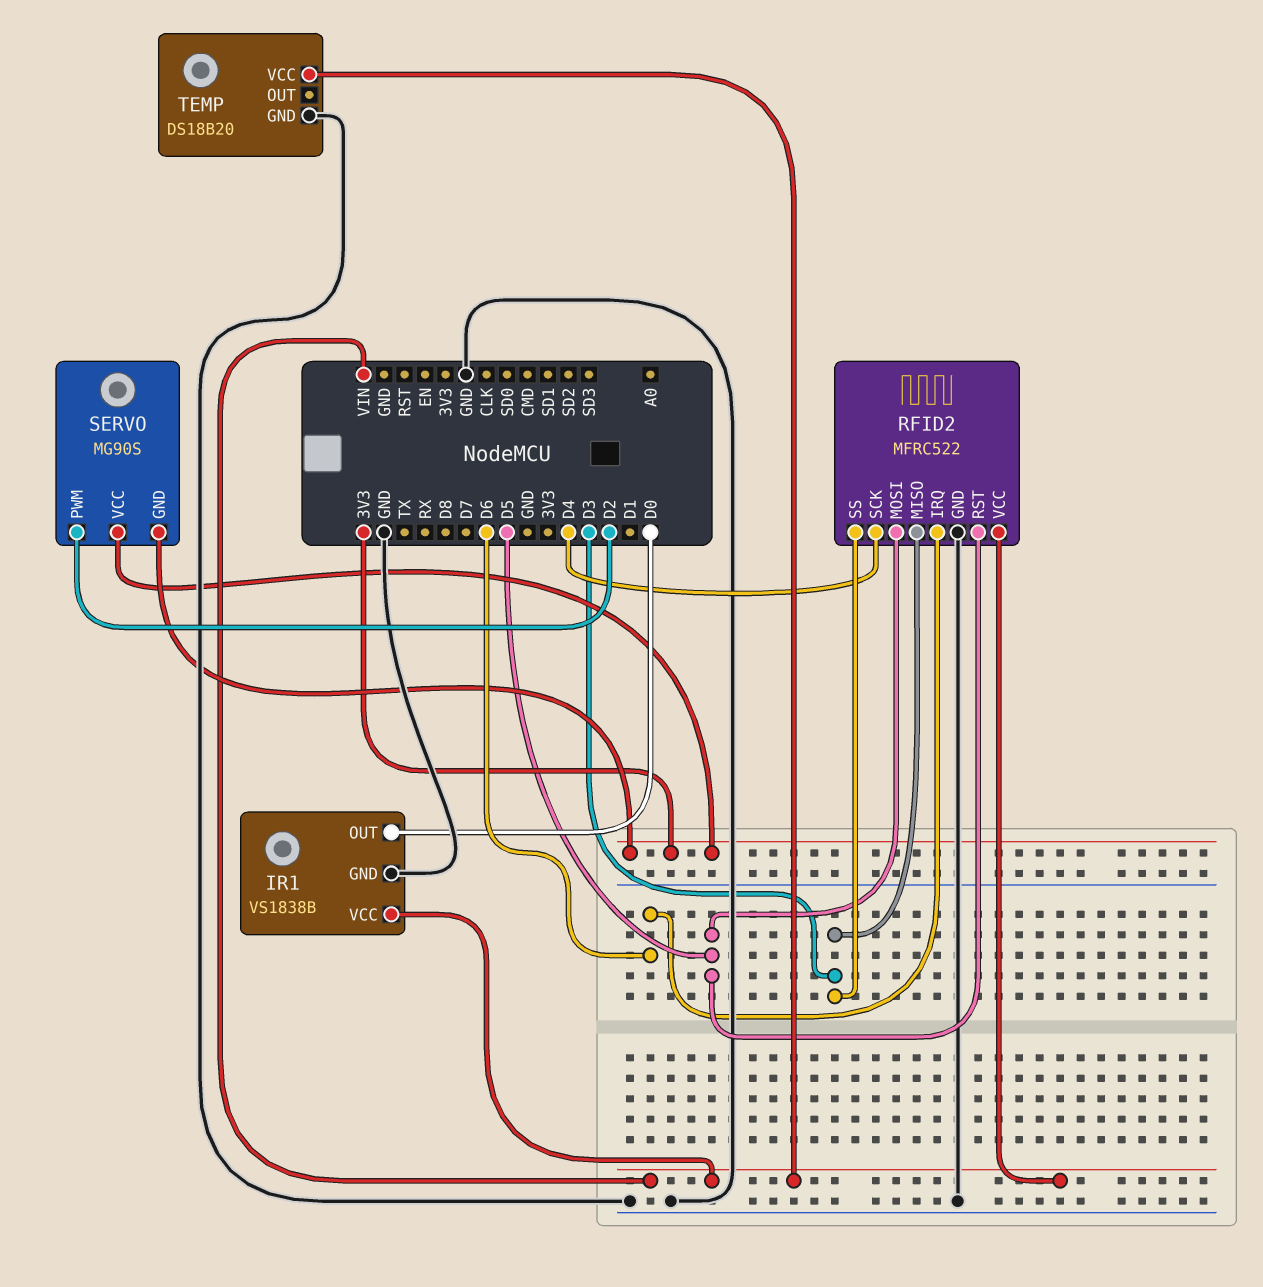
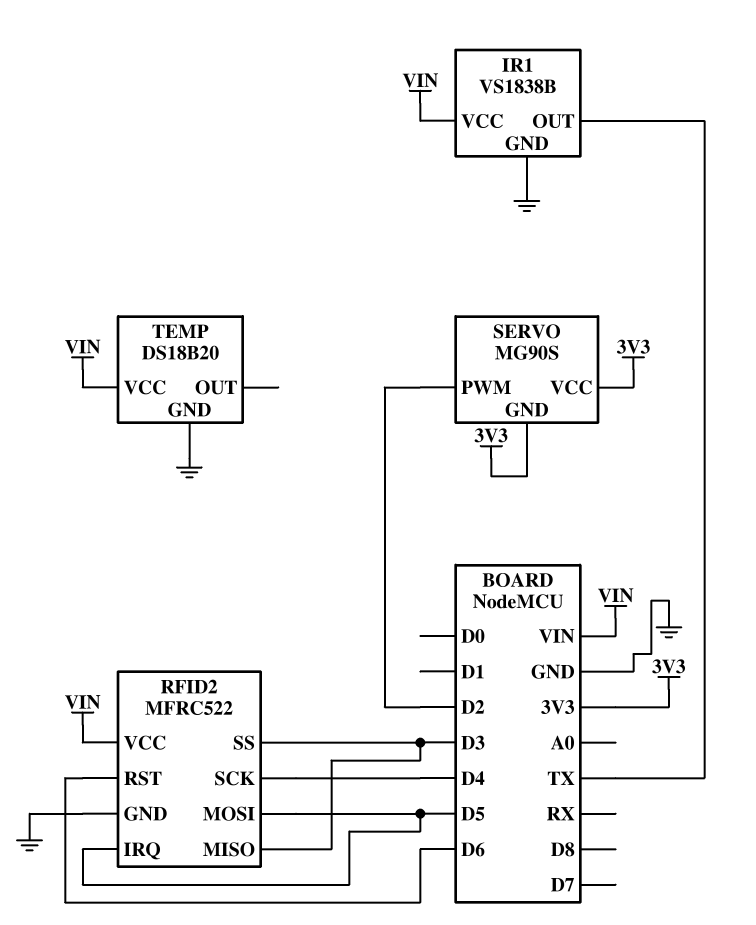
IR1 pin OUT: D0 -> TX
RFID2 pin IRQ: D6 -> D5
RFID2 pin RST: D5 -> D6

